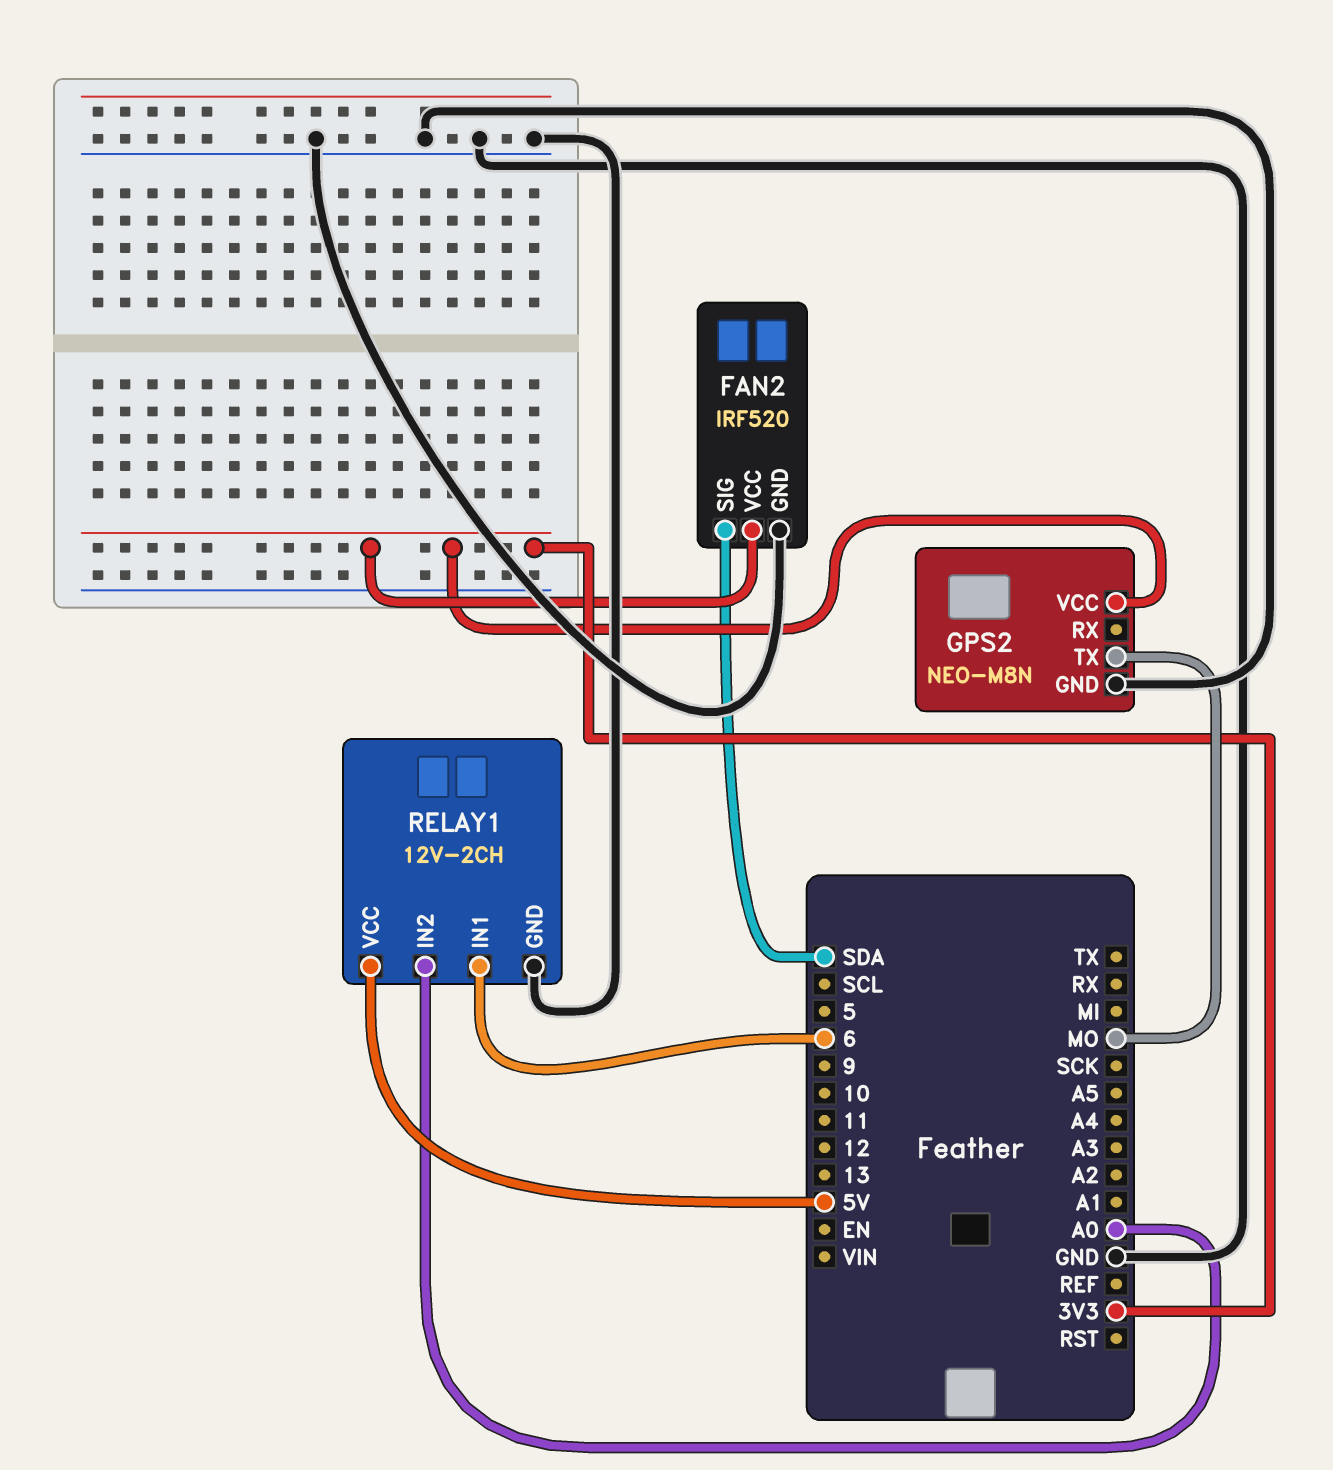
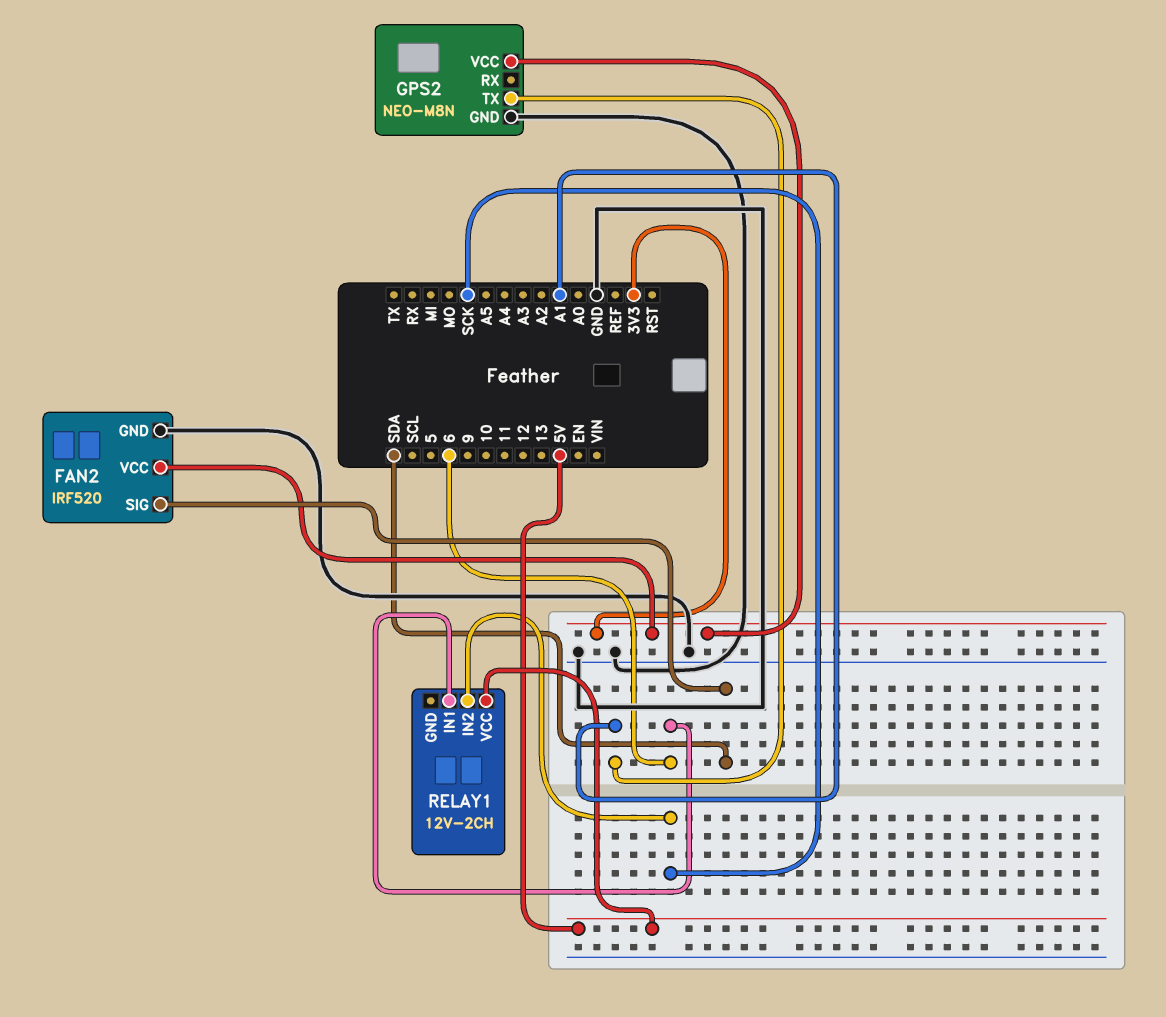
GPS2 pin TX: MO -> A1
RELAY1 pin GND: GND -> none
RELAY1 pin IN2: A0 -> SCK

